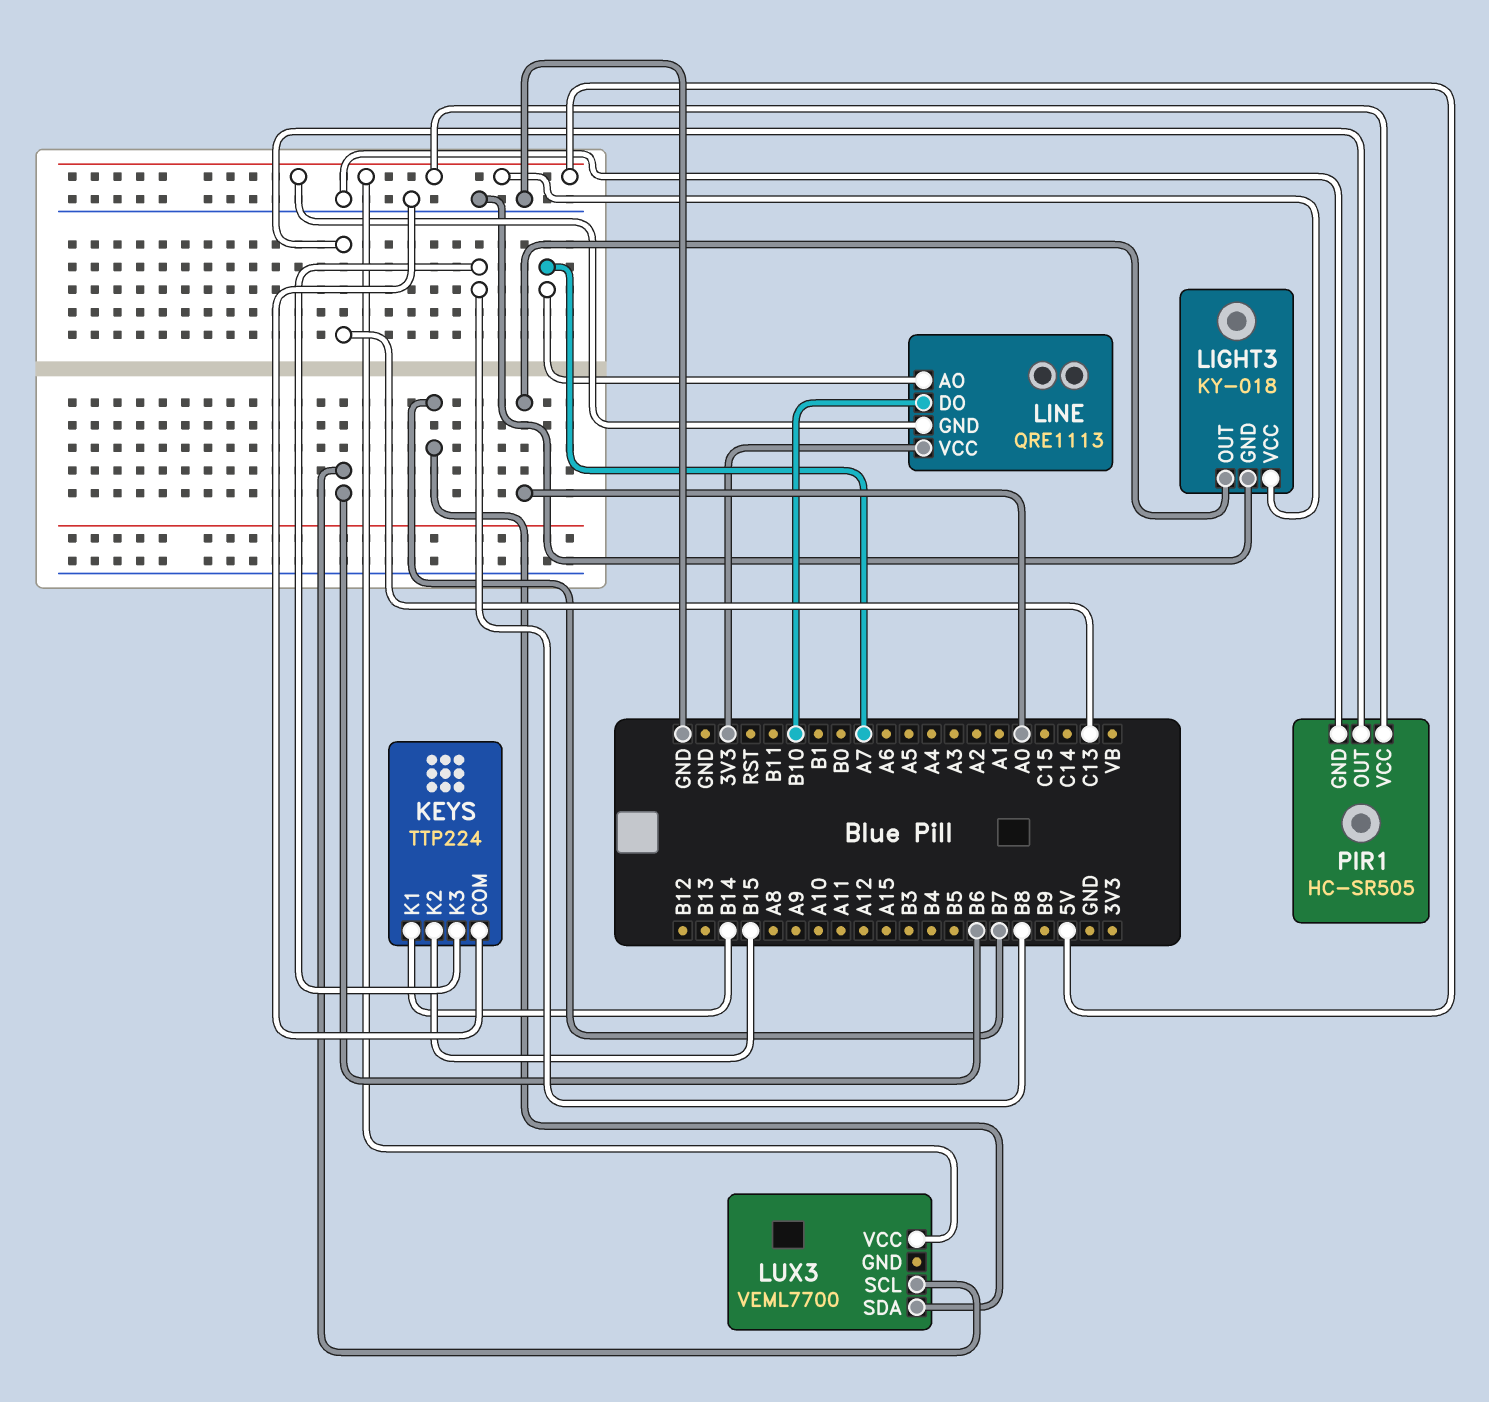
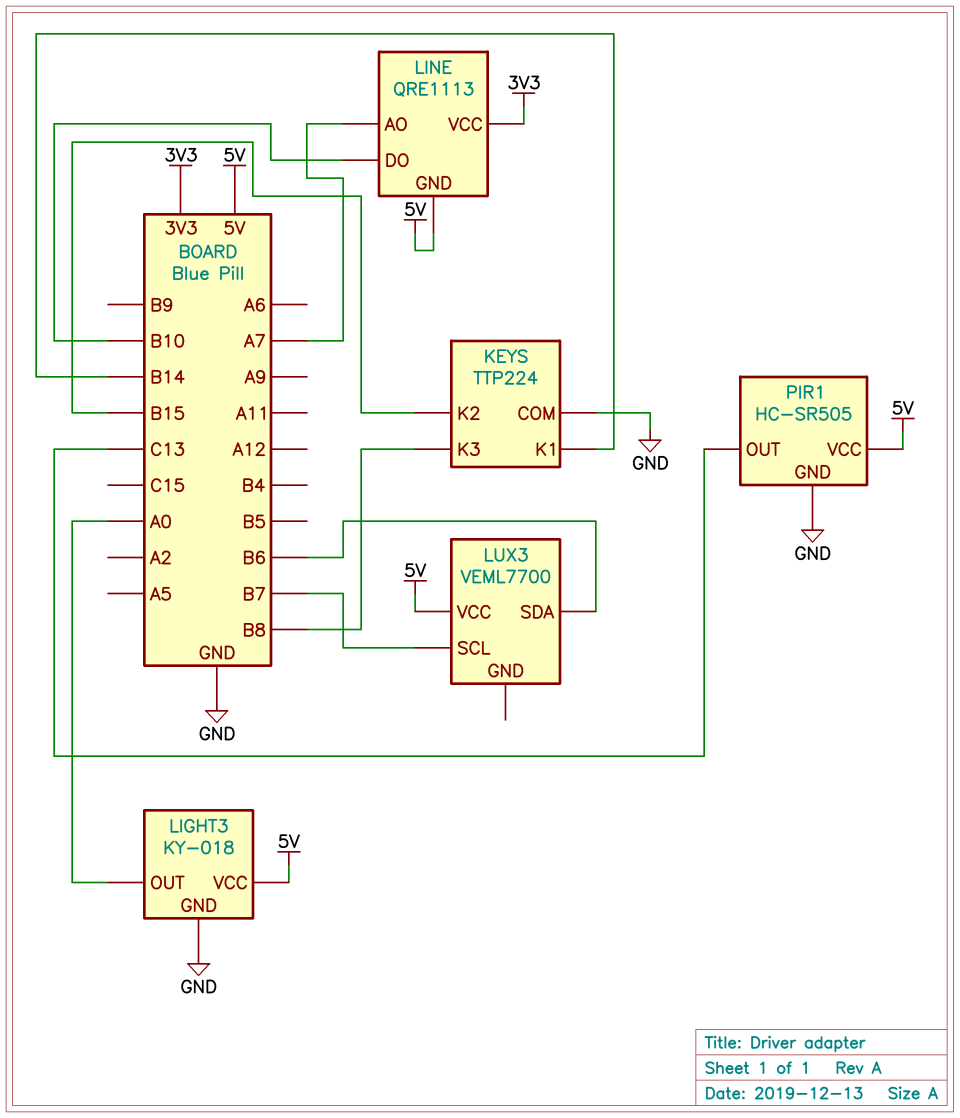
LUX3 pin SCL: B6 -> B7
LUX3 pin SDA: B7 -> B6

